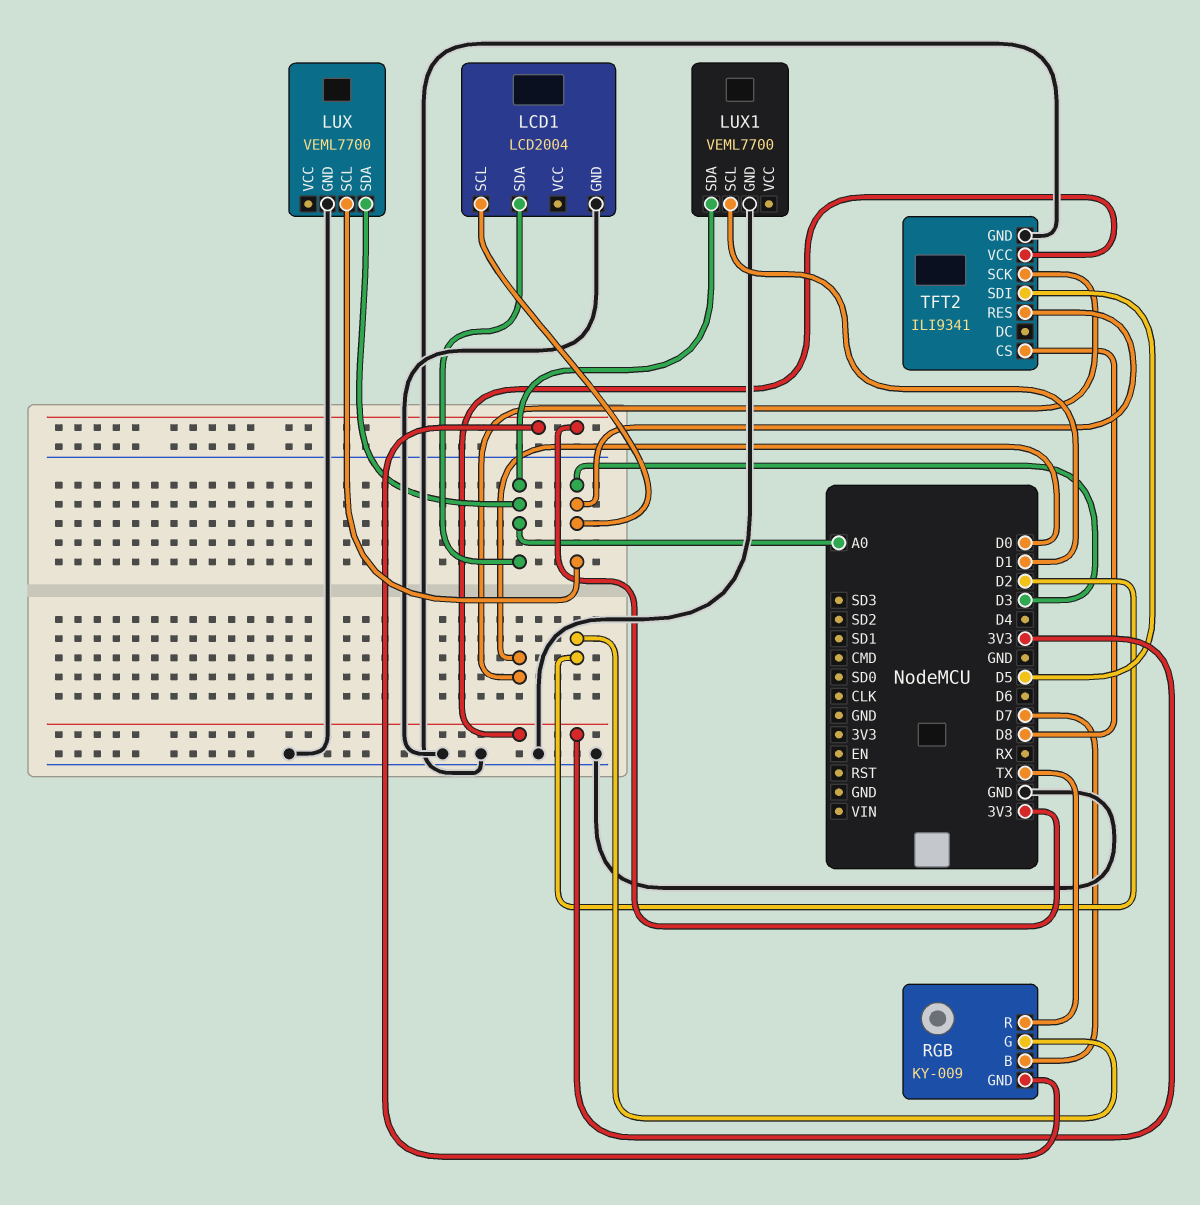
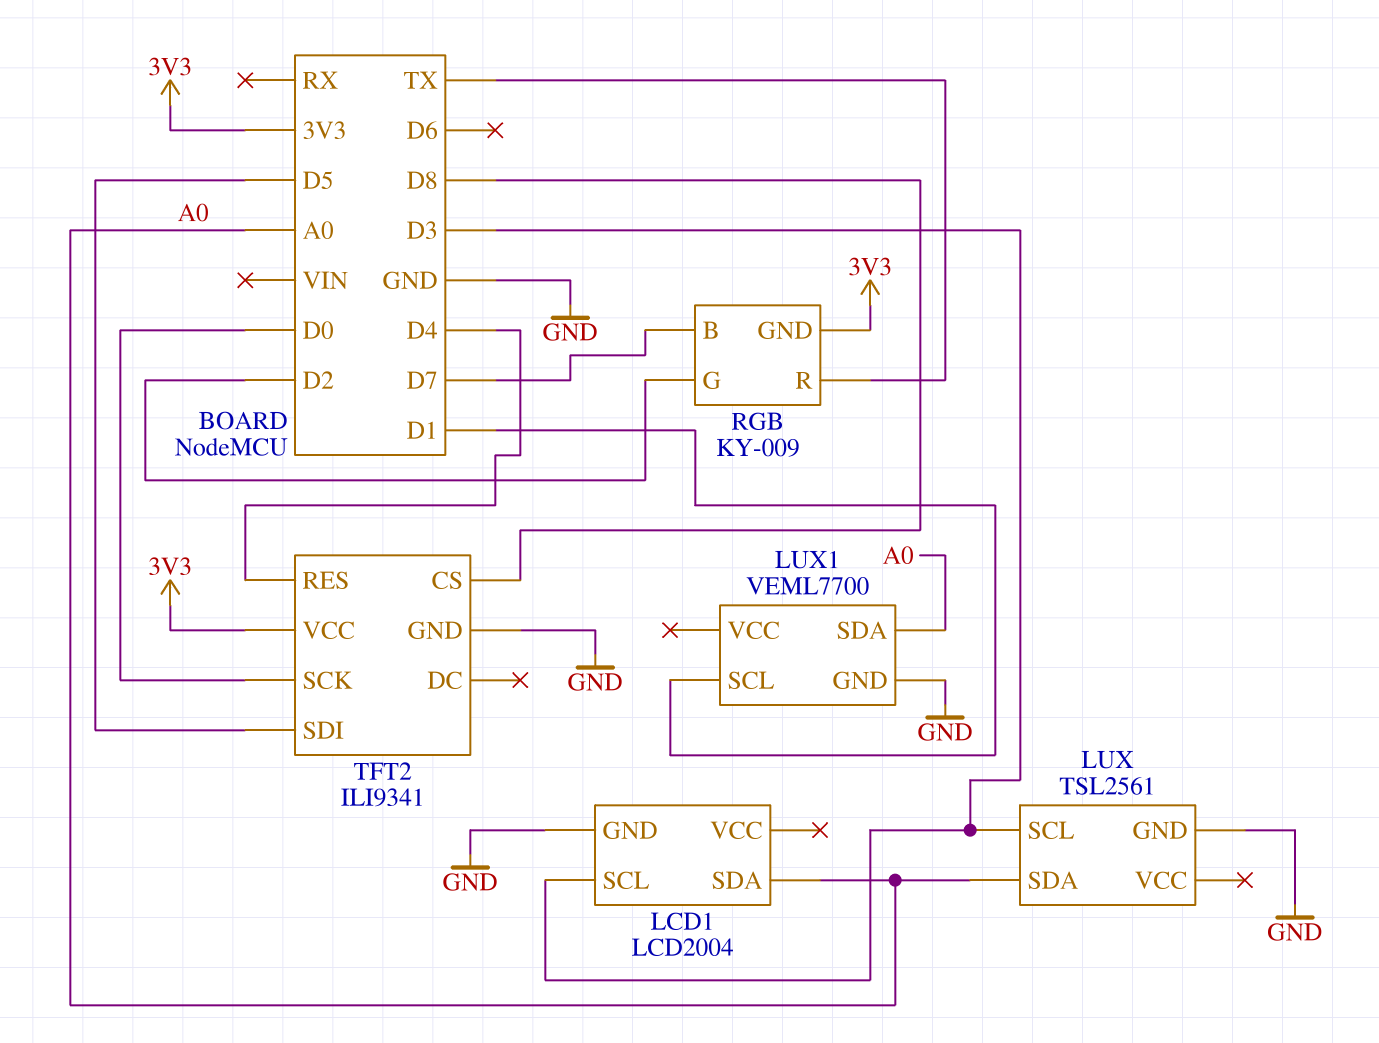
LUX: VEML7700 -> TSL2561
TFT2 pin RES: D3 -> D4

